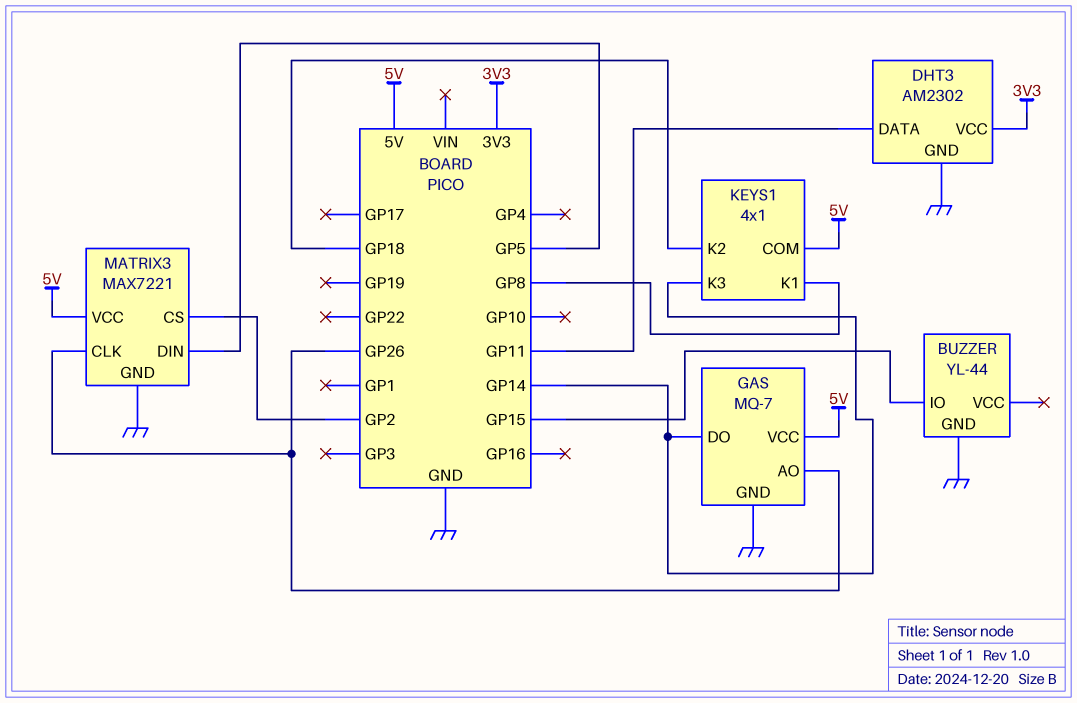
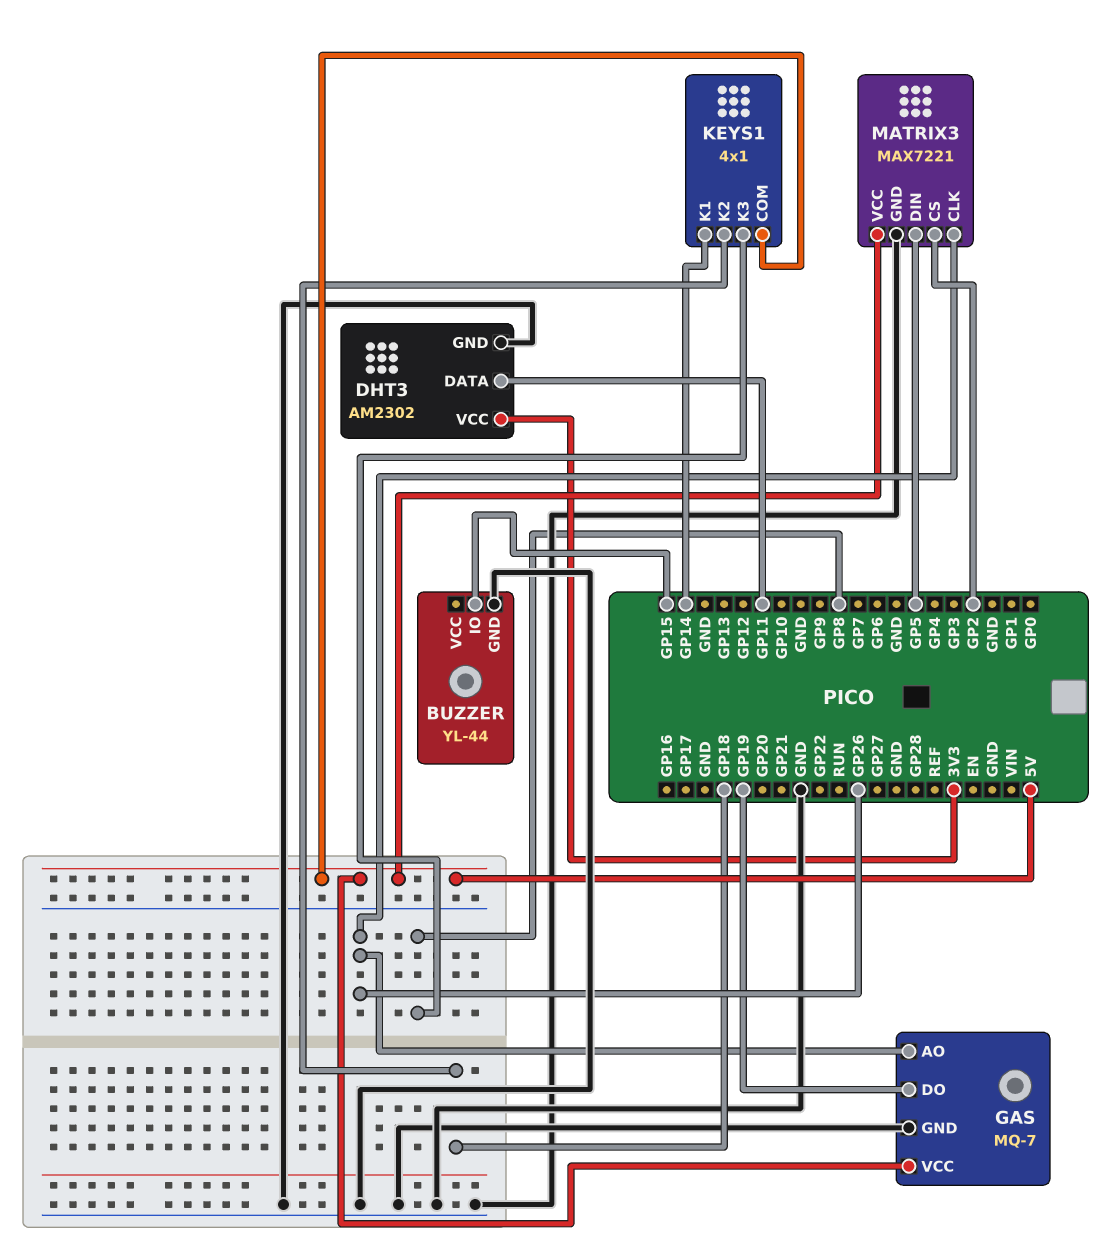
GAS pin DO: GP14 -> GP19
KEYS1 pin K1: GP8 -> GP14
KEYS1 pin K3: GP14 -> GP8

